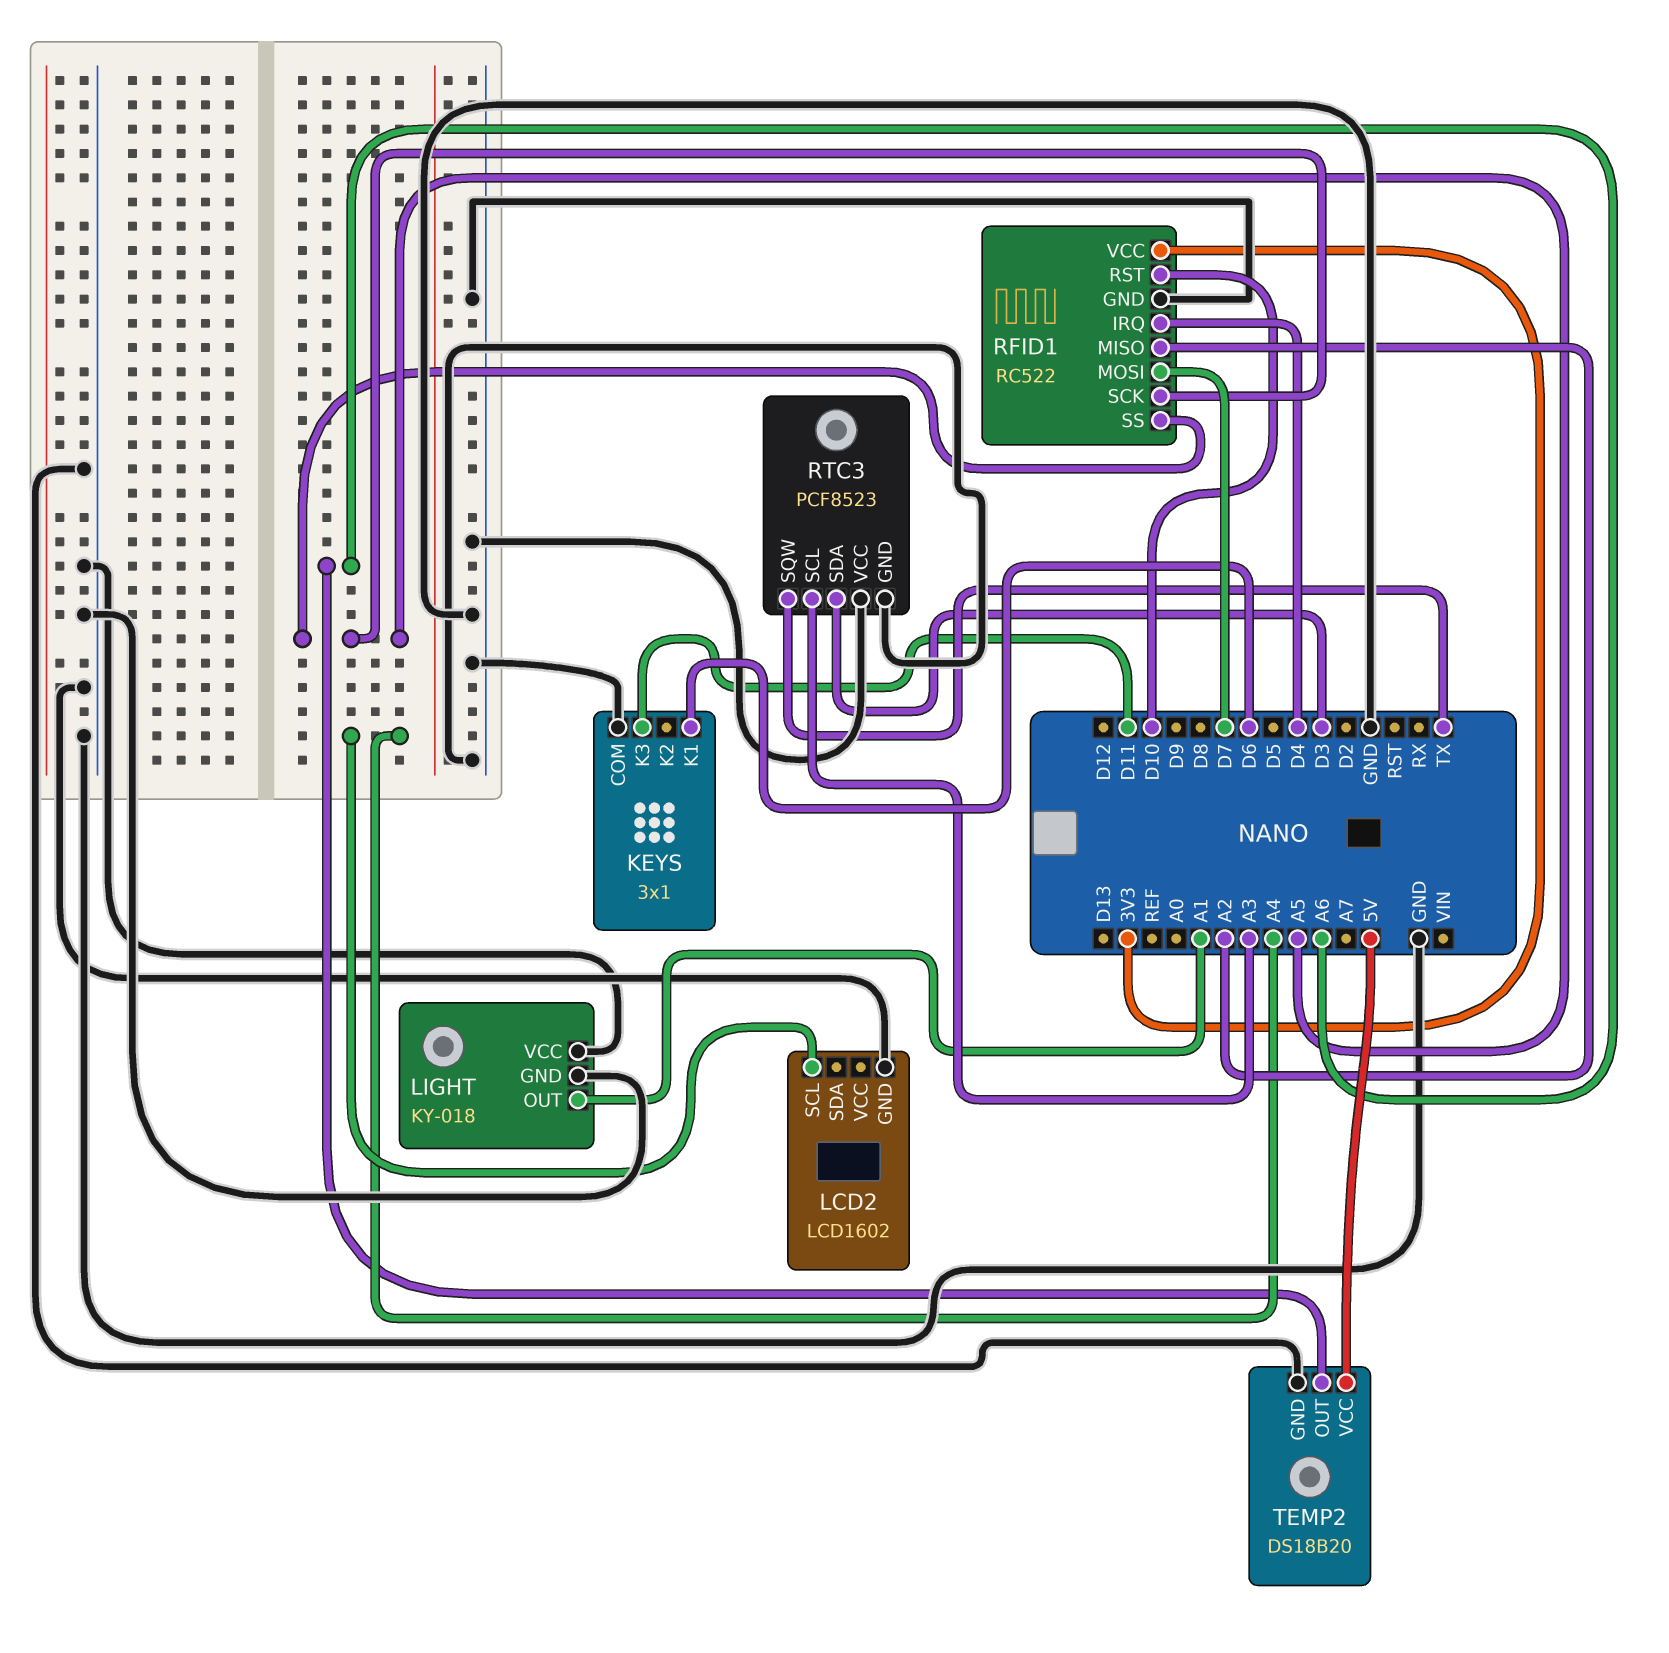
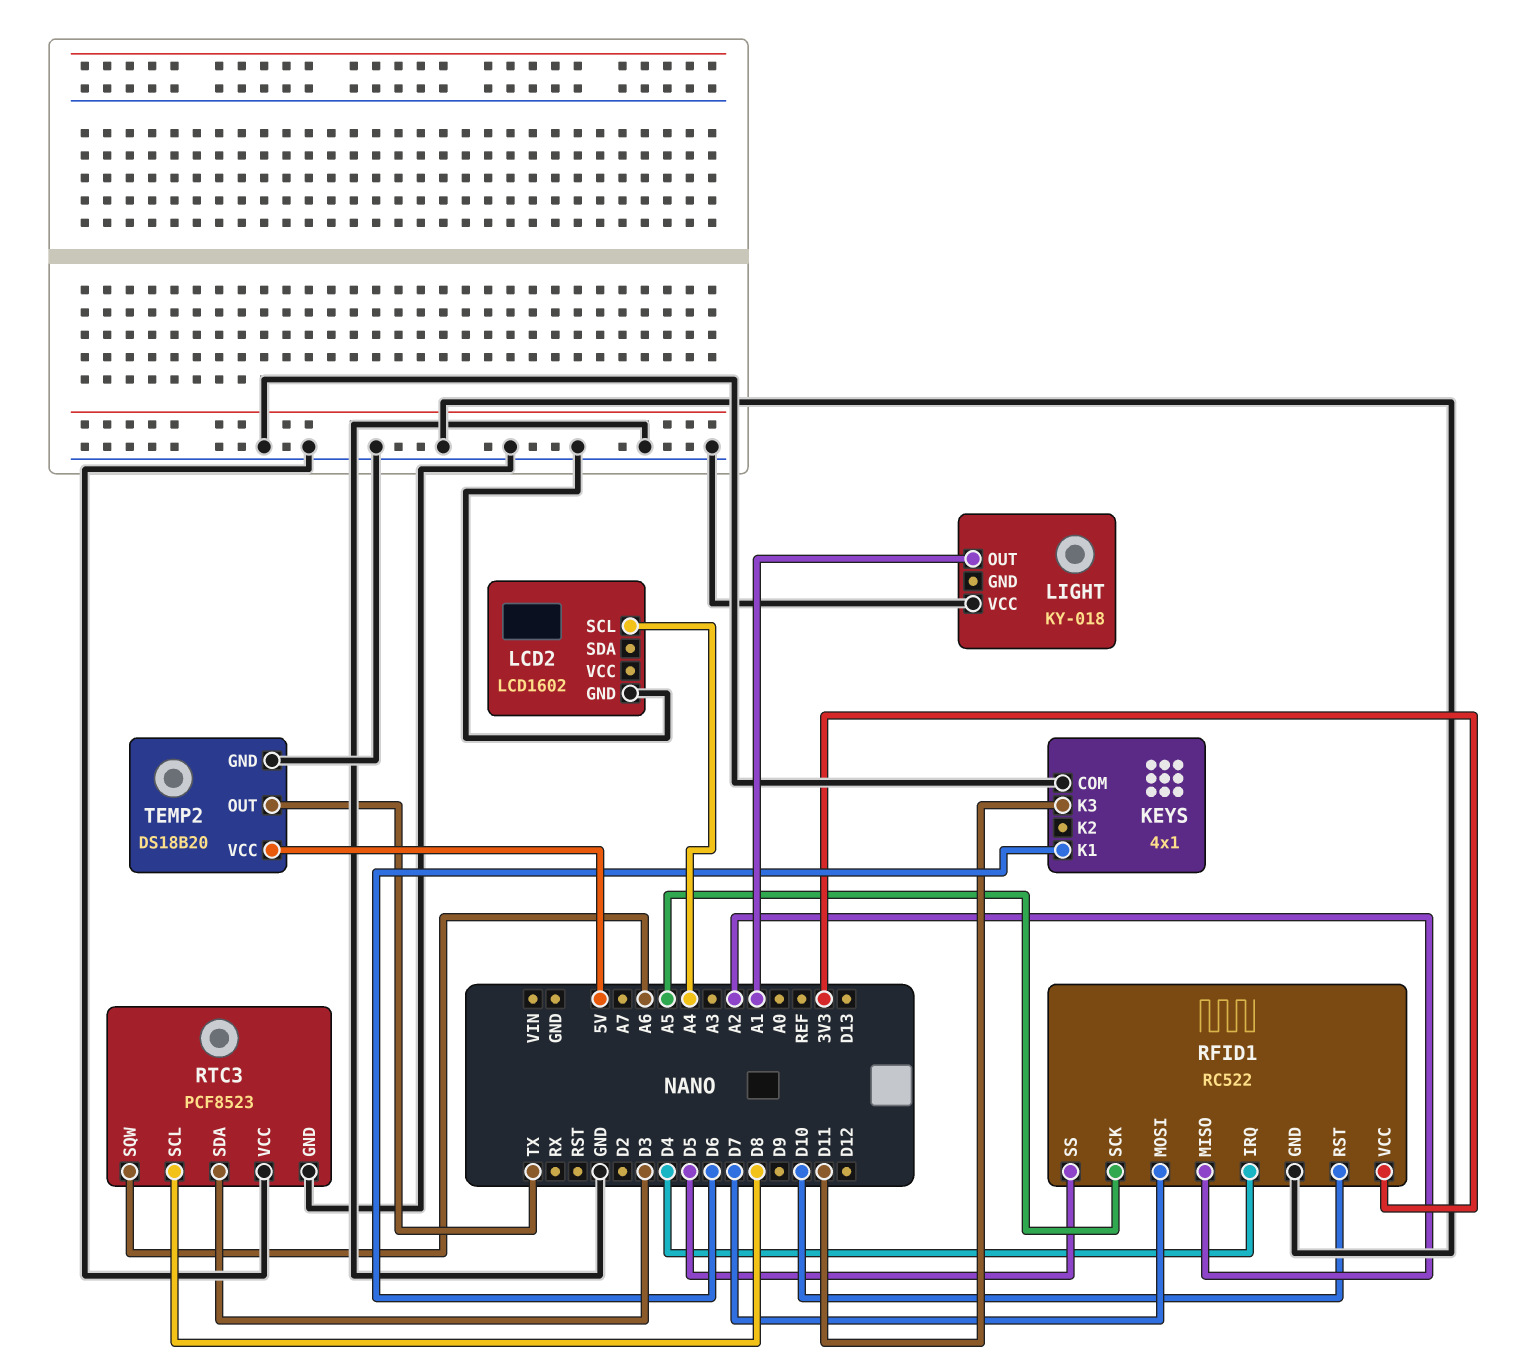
KEYS: 3x1 -> 4x1
LIGHT pin GND: GND -> none
RFID1 pin SS: A5 -> D5
RTC3 pin SCL: A3 -> D8
RTC3 pin SQW: TX -> A6
TEMP2 pin OUT: A6 -> TX

